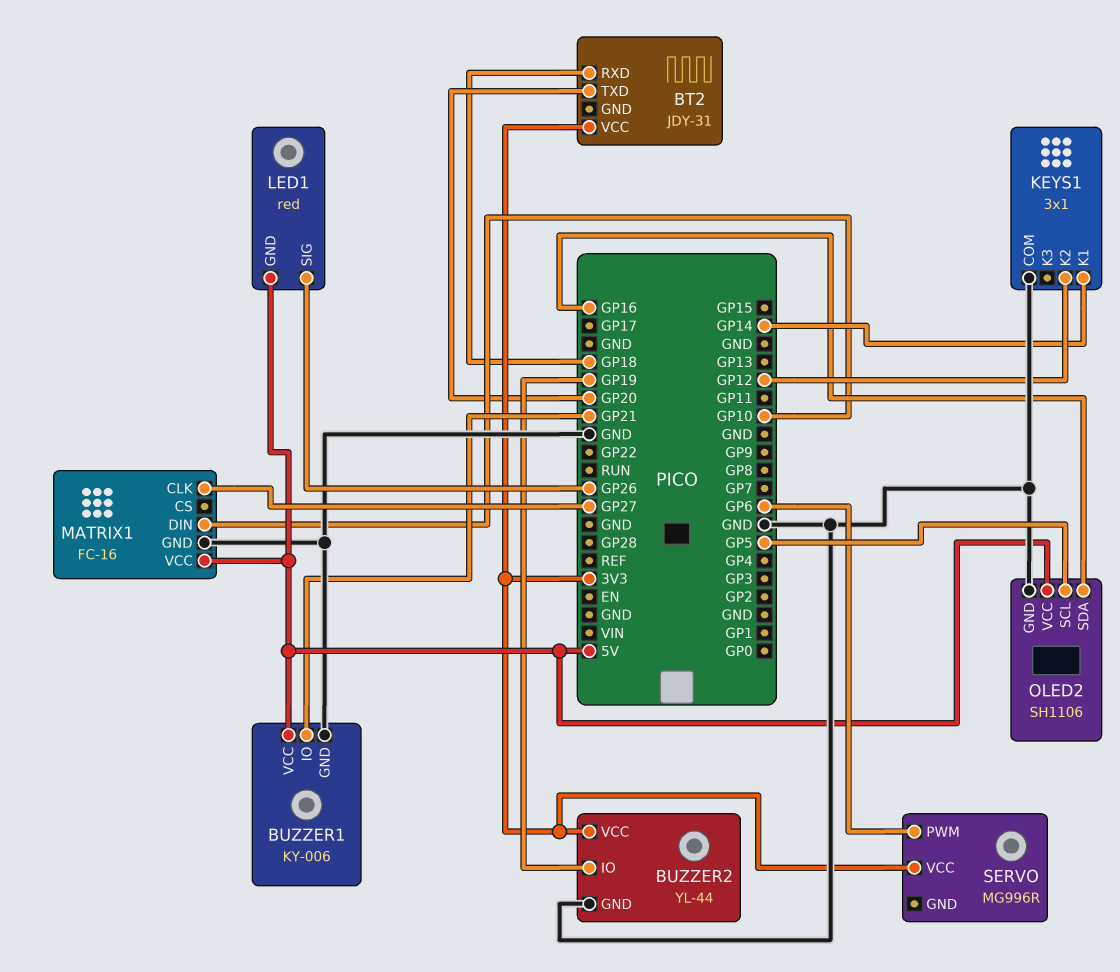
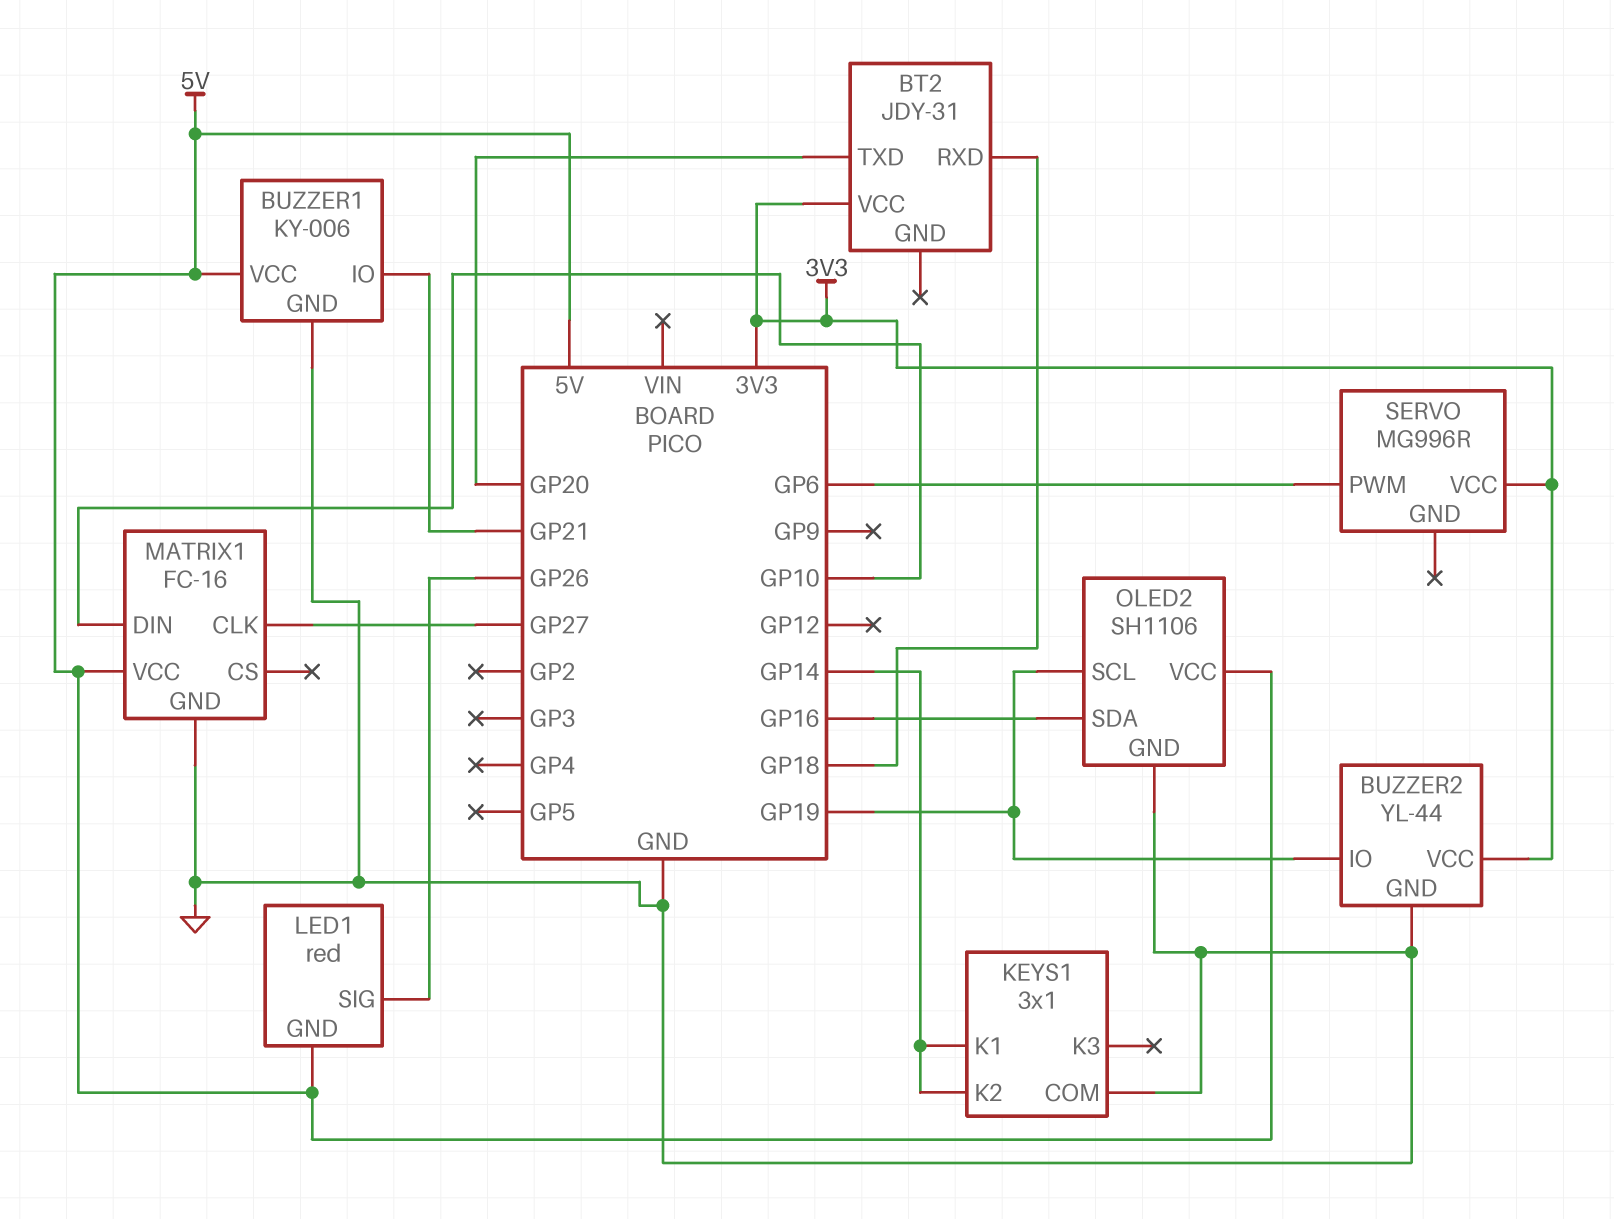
KEYS1 pin K2: GP12 -> GP14
OLED2 pin SCL: GP5 -> GP19

